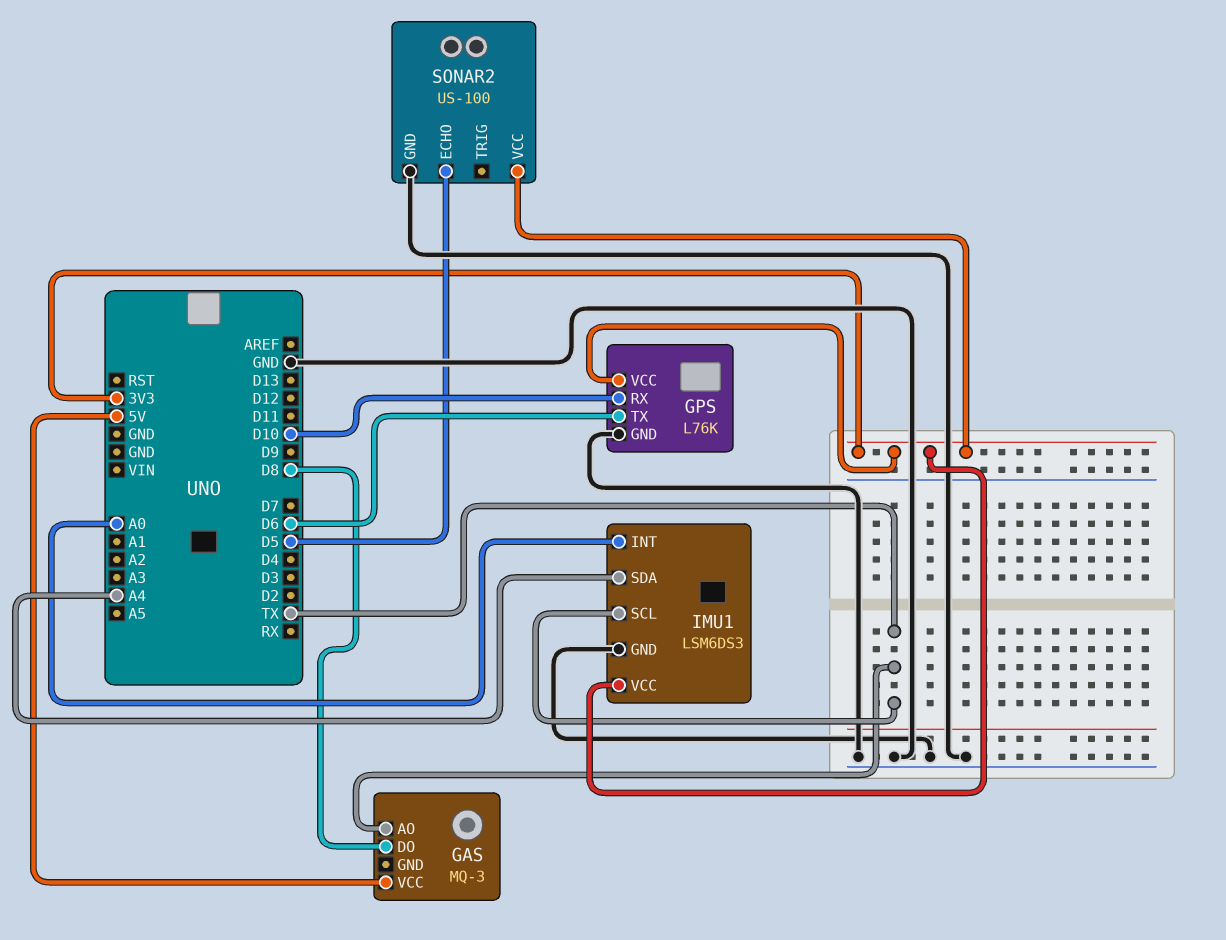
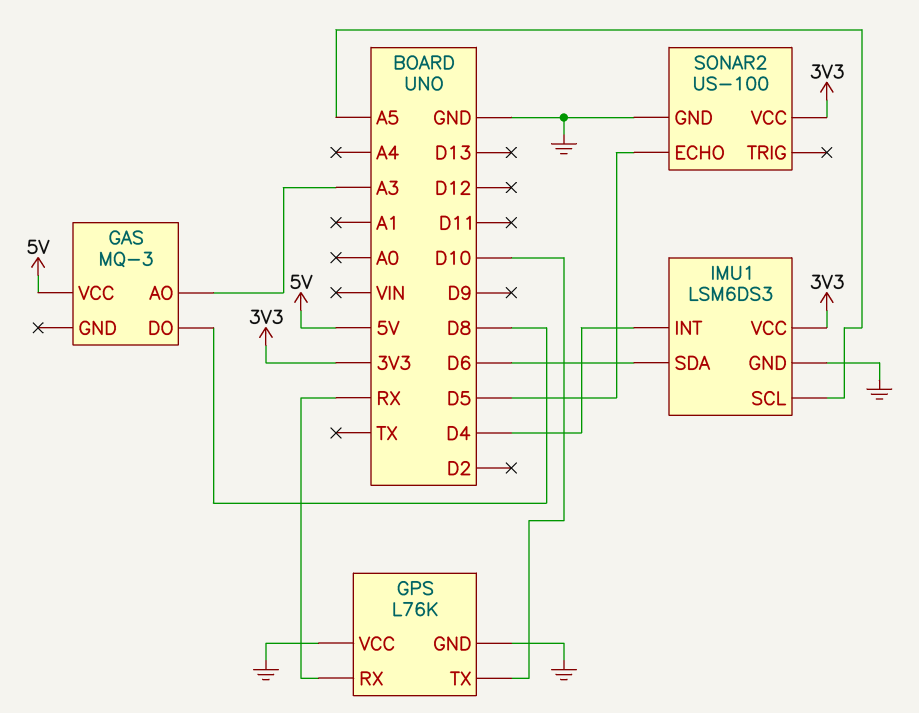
GAS pin AO: TX -> A3
GPS pin RX: D10 -> RX
GPS pin TX: D6 -> D10
GPS pin VCC: 3V3 -> GND
IMU1 pin INT: A0 -> D4
IMU1 pin SCL: TX -> A5
IMU1 pin SDA: A4 -> D6

